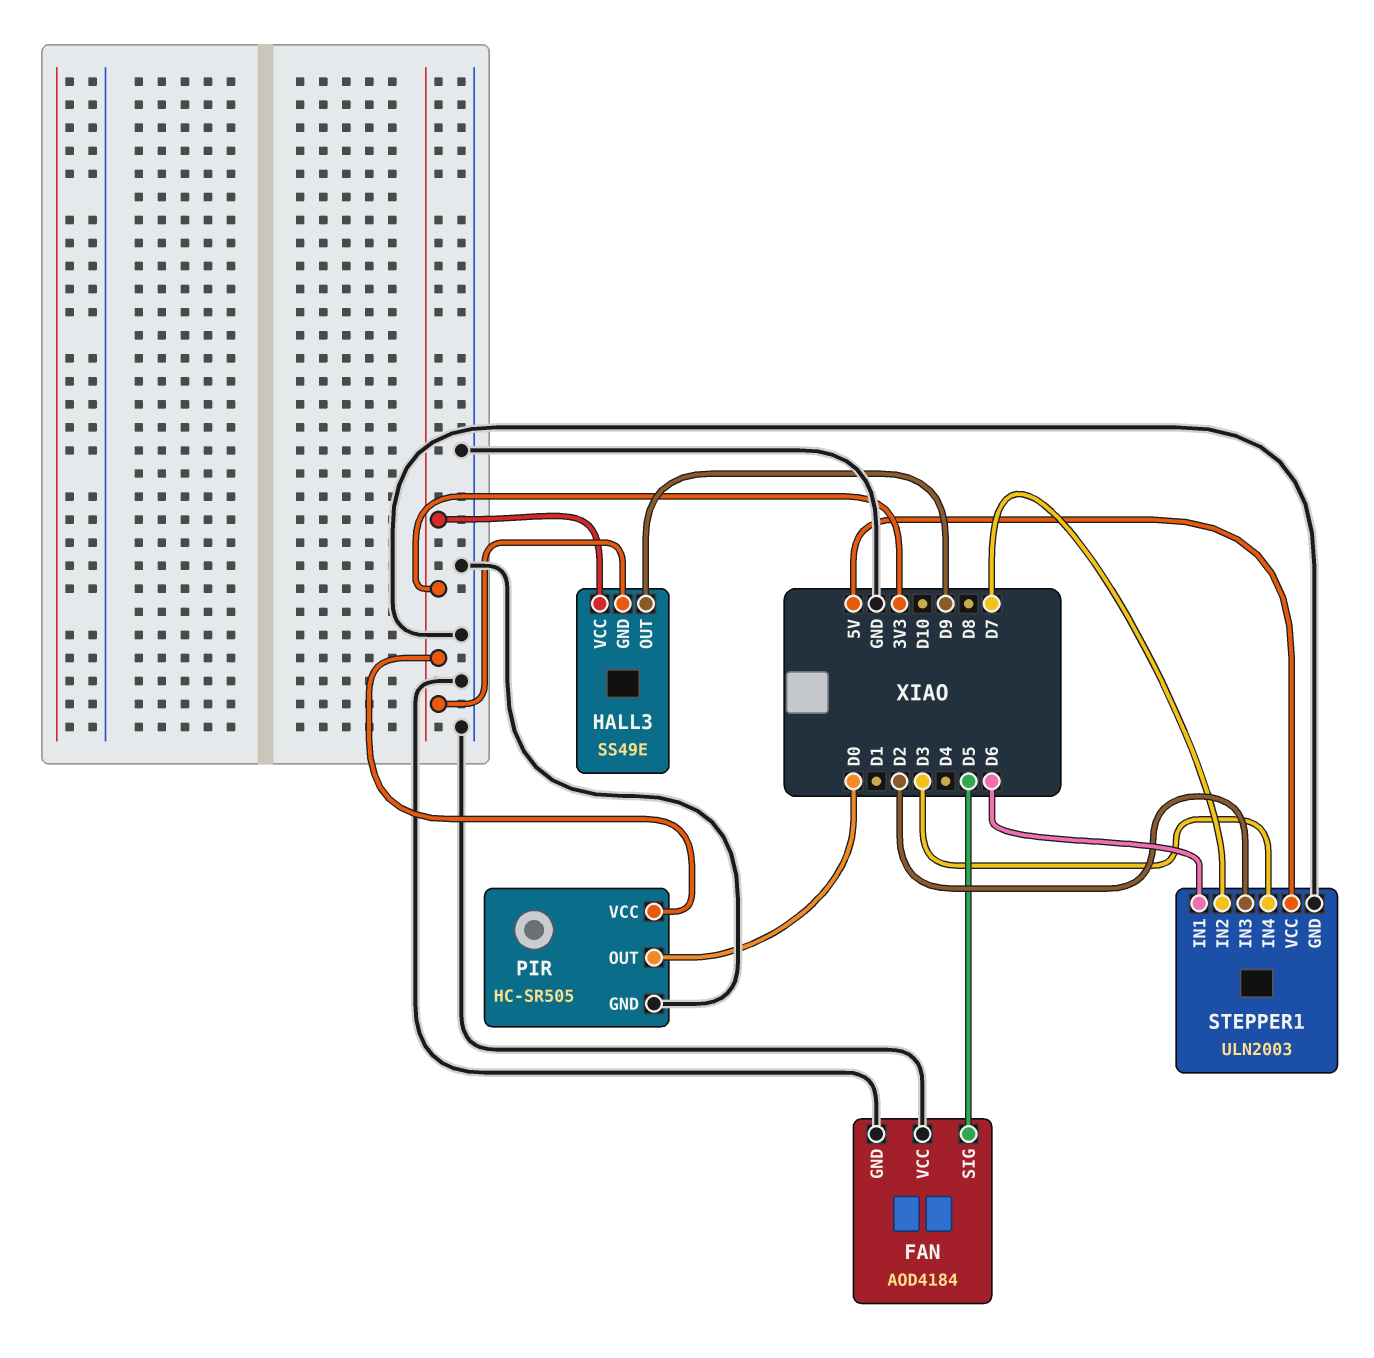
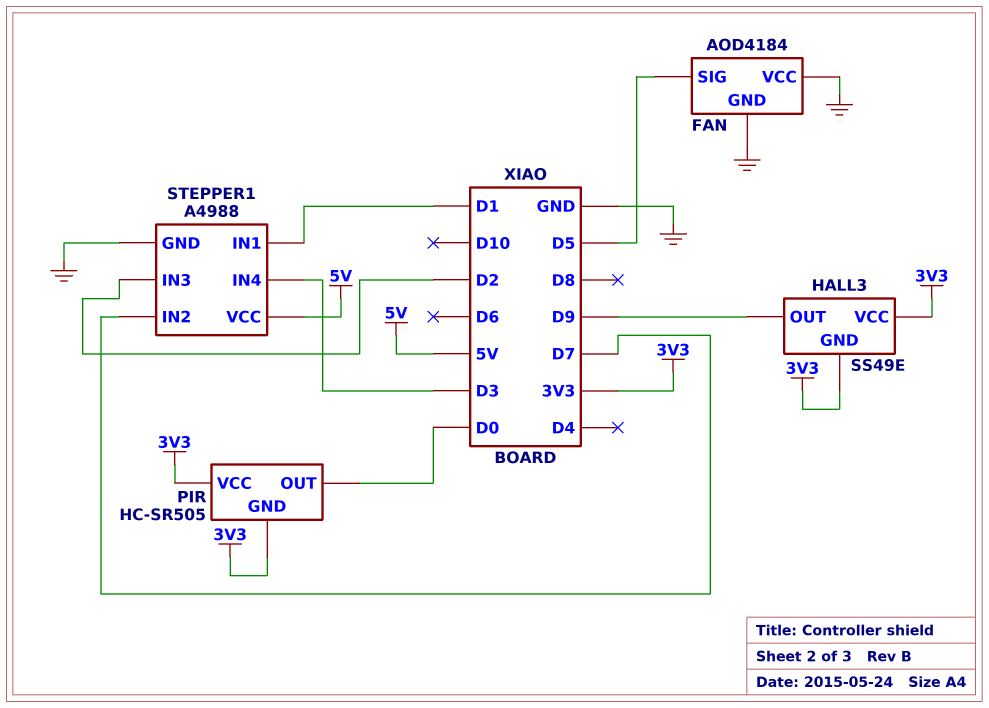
PIR pin GND: GND -> 3V3
STEPPER1: ULN2003 -> A4988
STEPPER1 pin IN1: D6 -> D1

